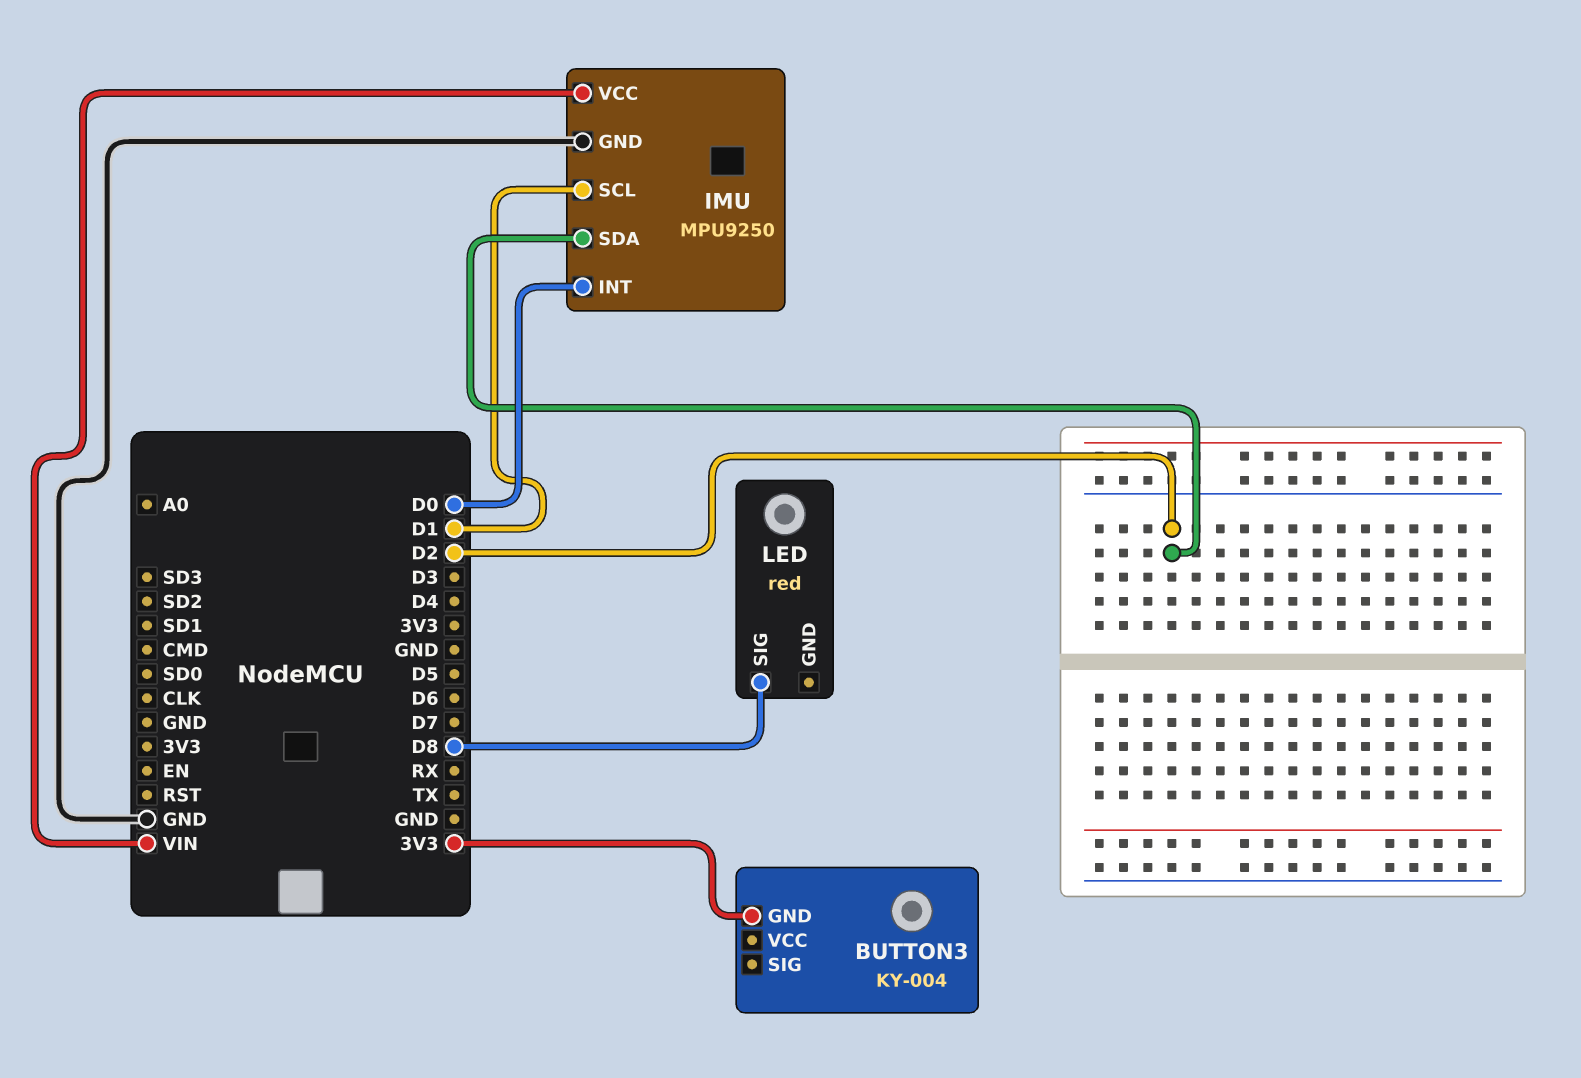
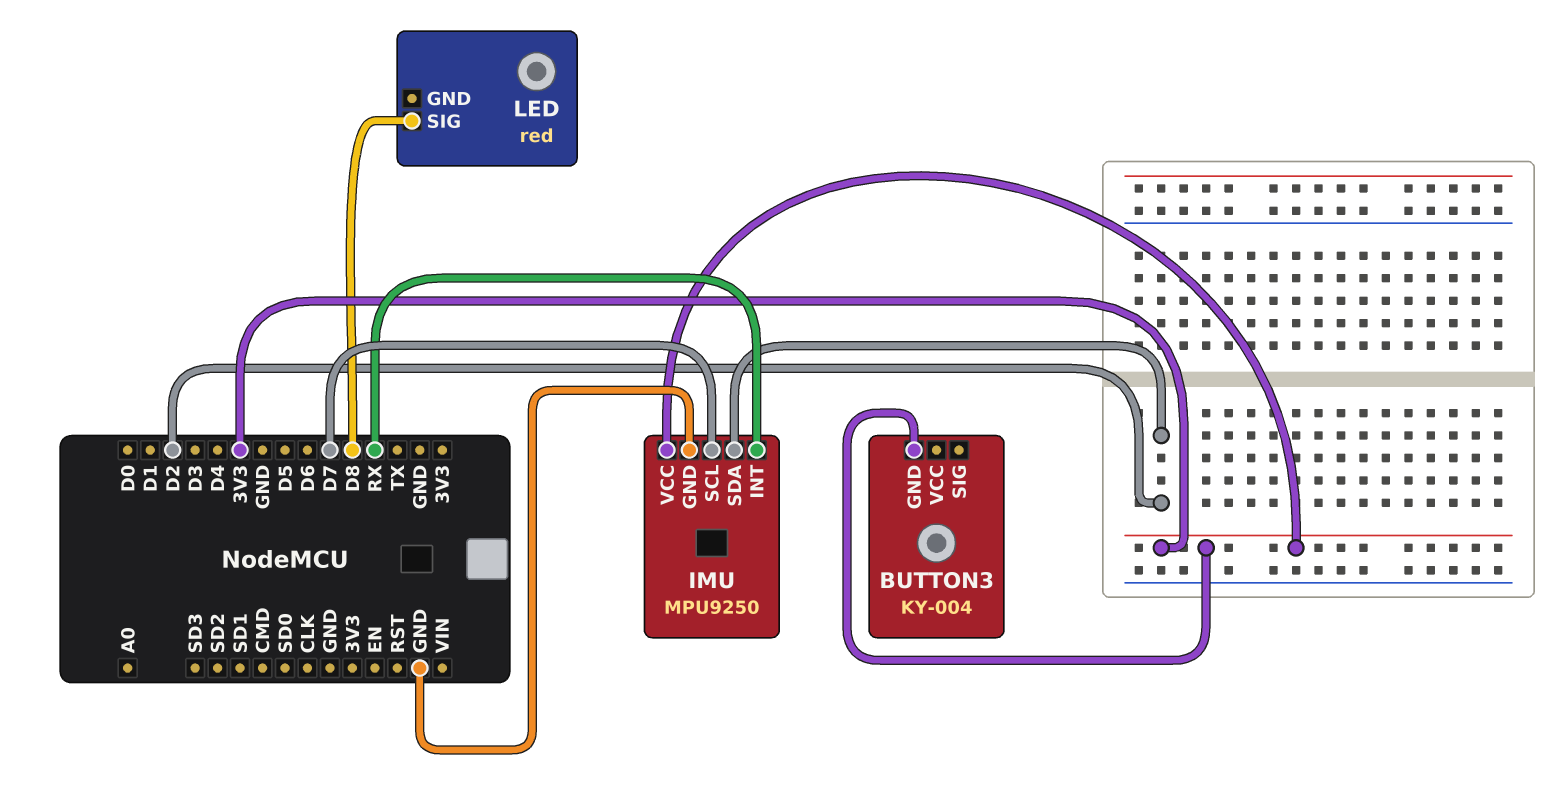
IMU pin INT: D0 -> RX
IMU pin SCL: D1 -> D7
IMU pin VCC: VIN -> 3V3

